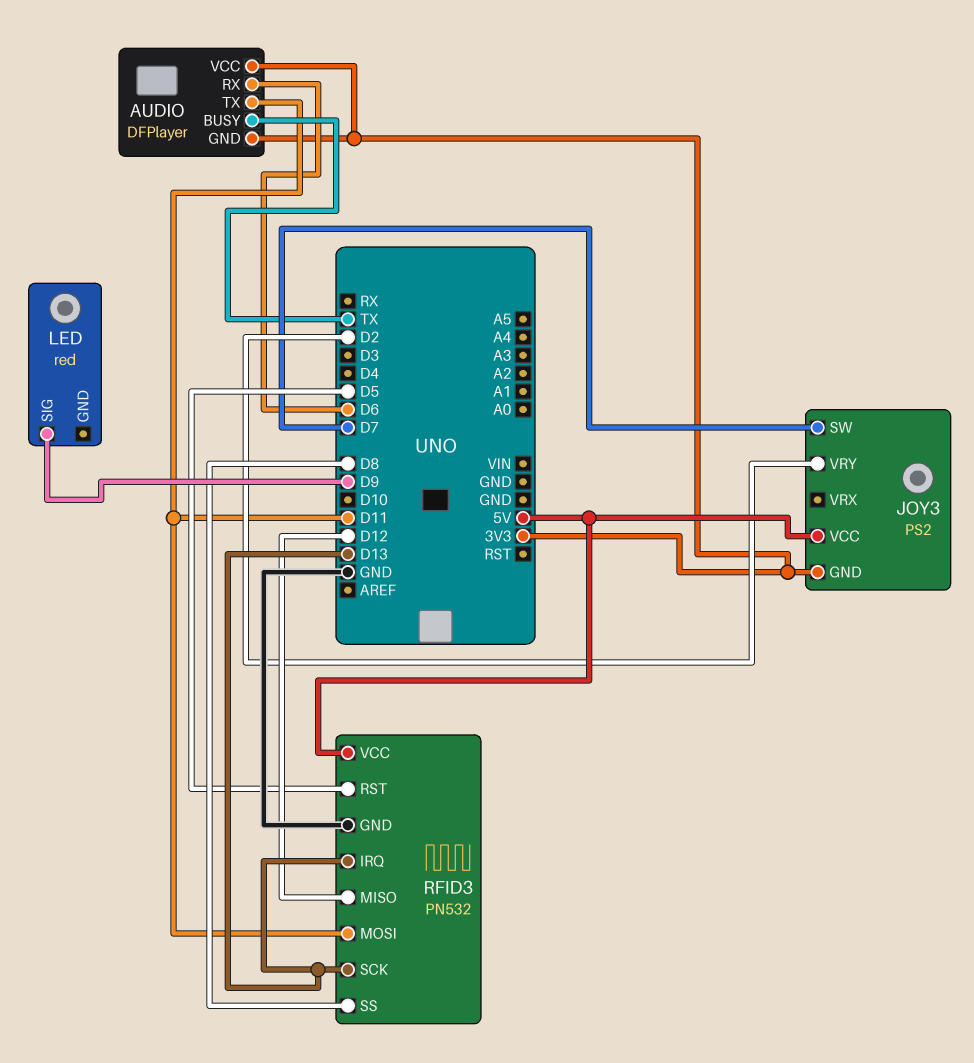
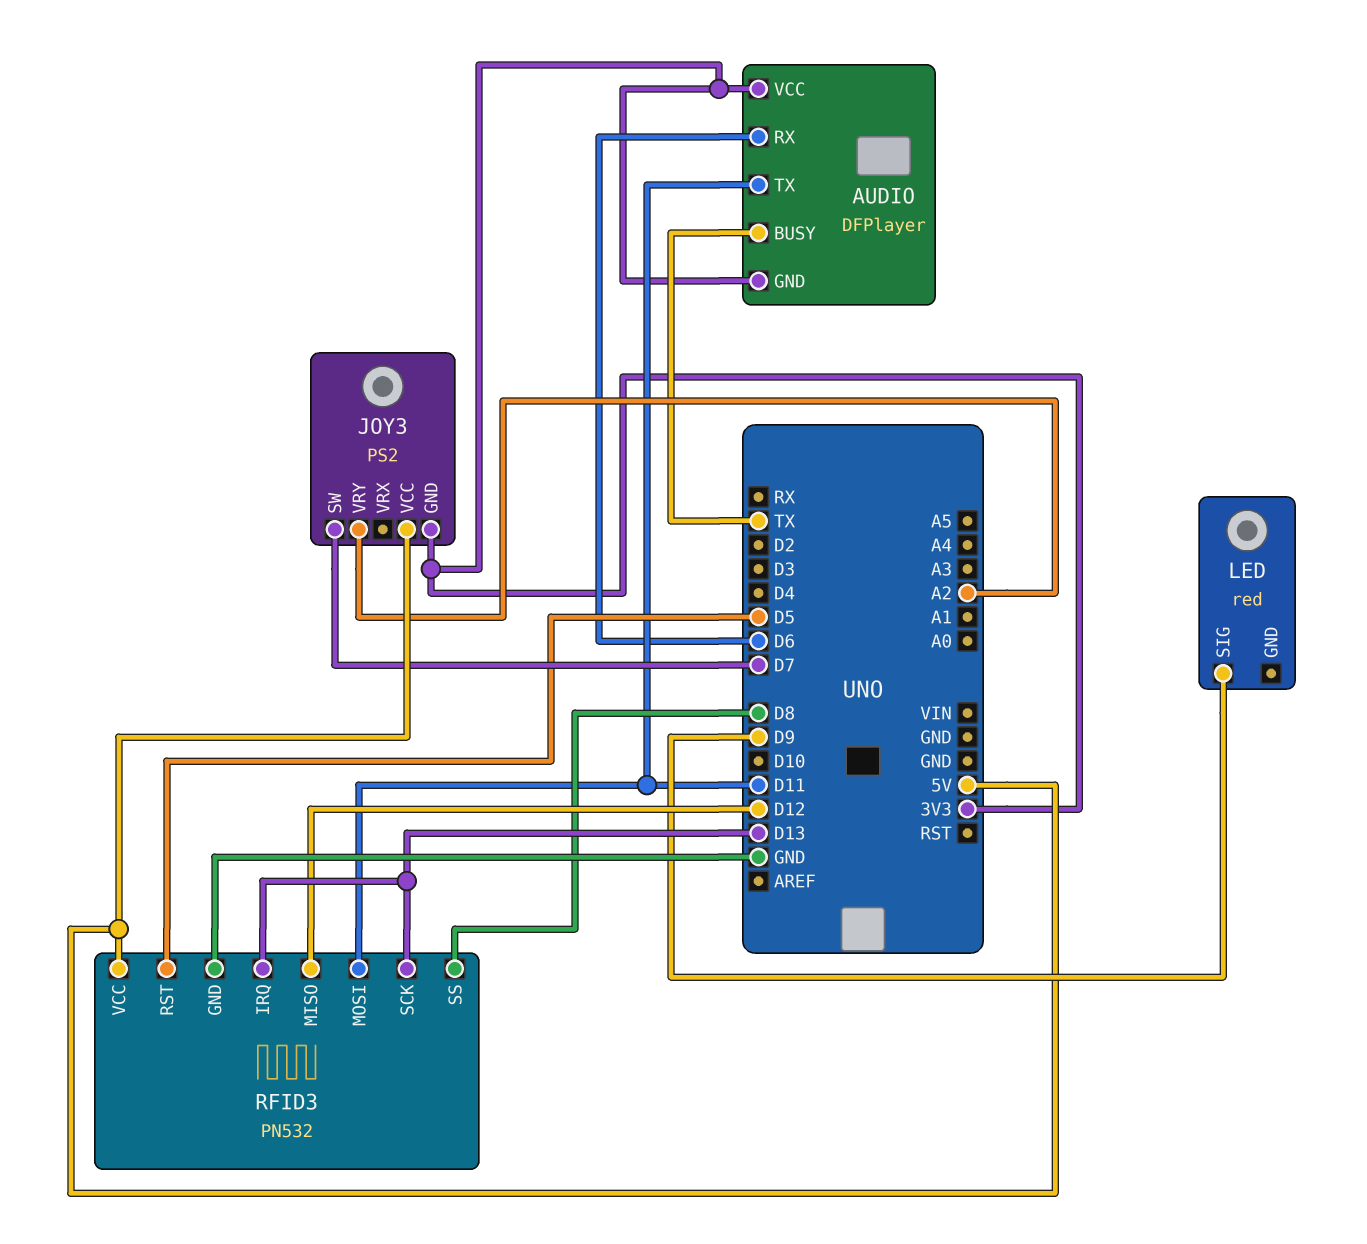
JOY3 pin VRY: D2 -> A2

